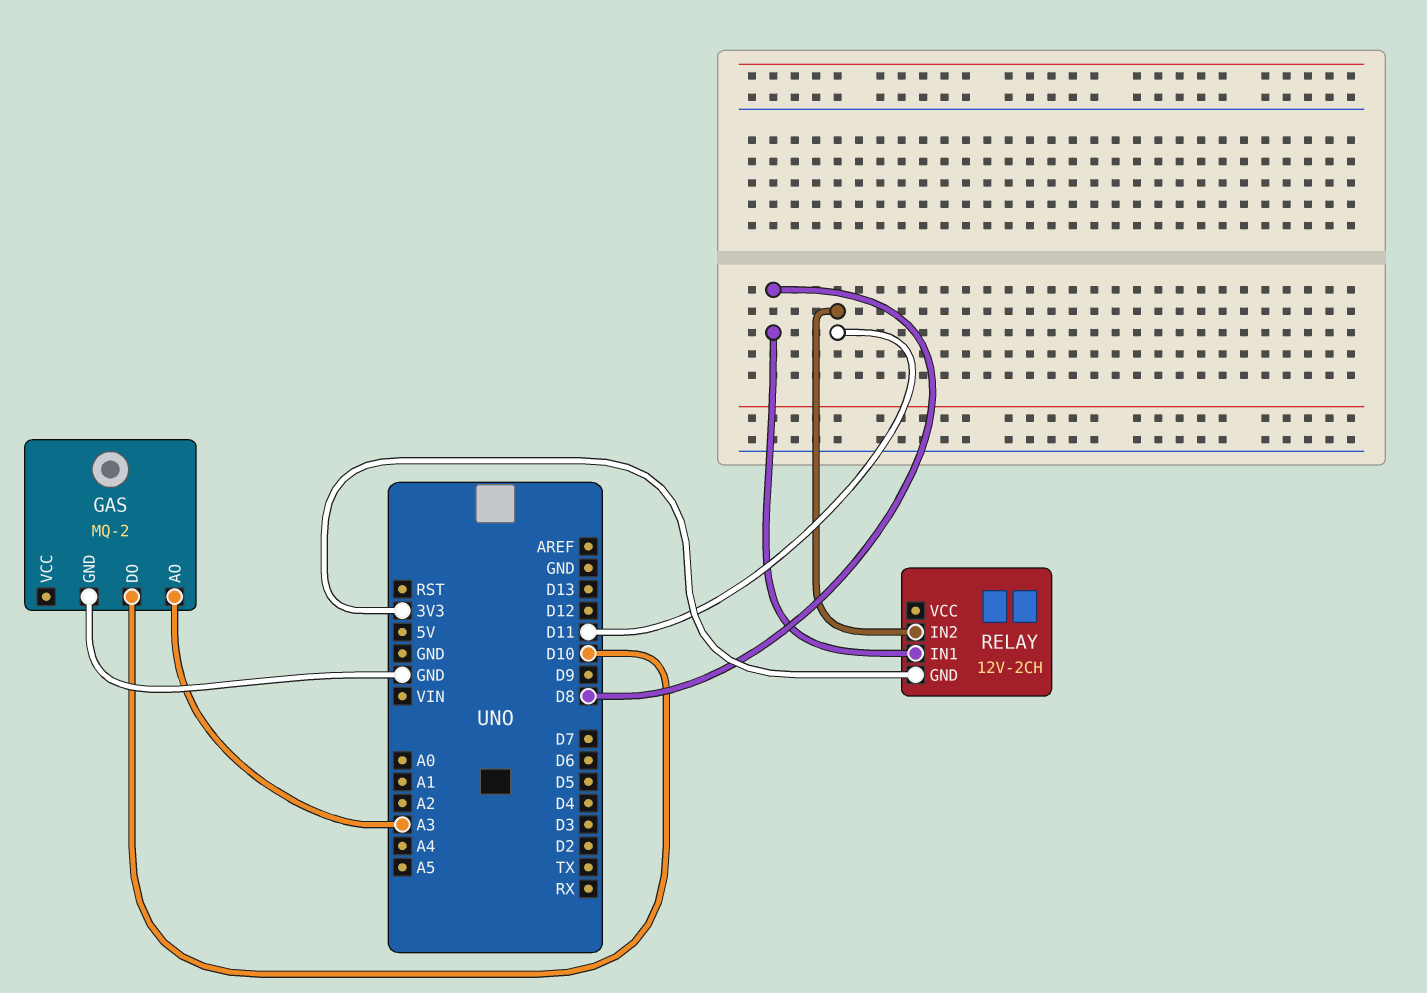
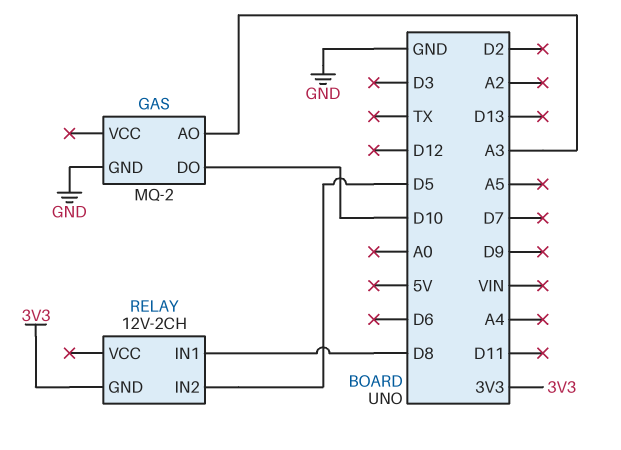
RELAY pin IN2: D11 -> D5

